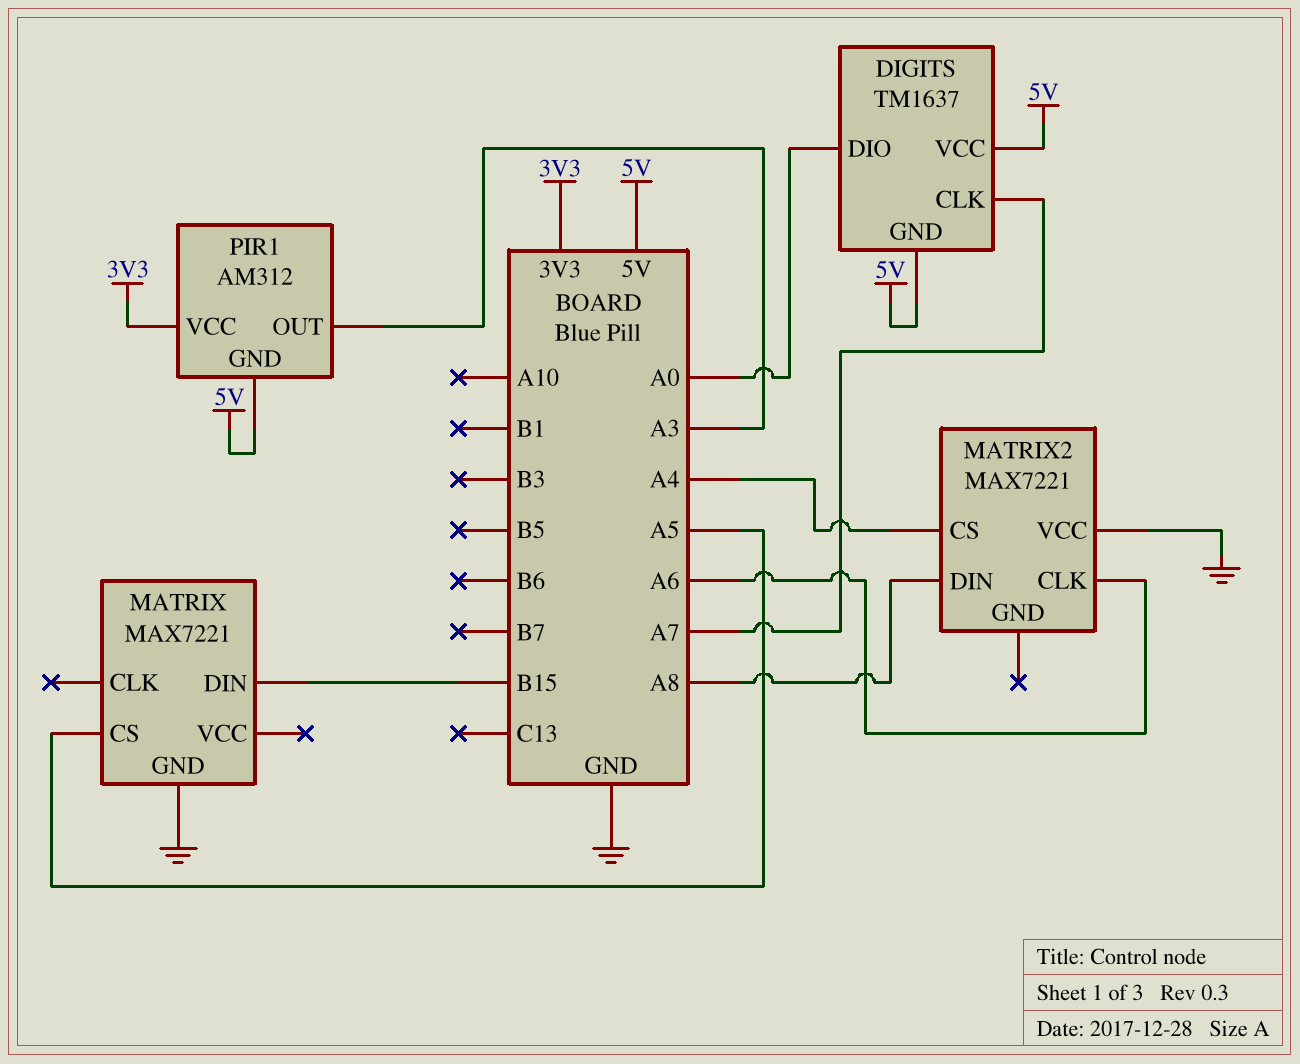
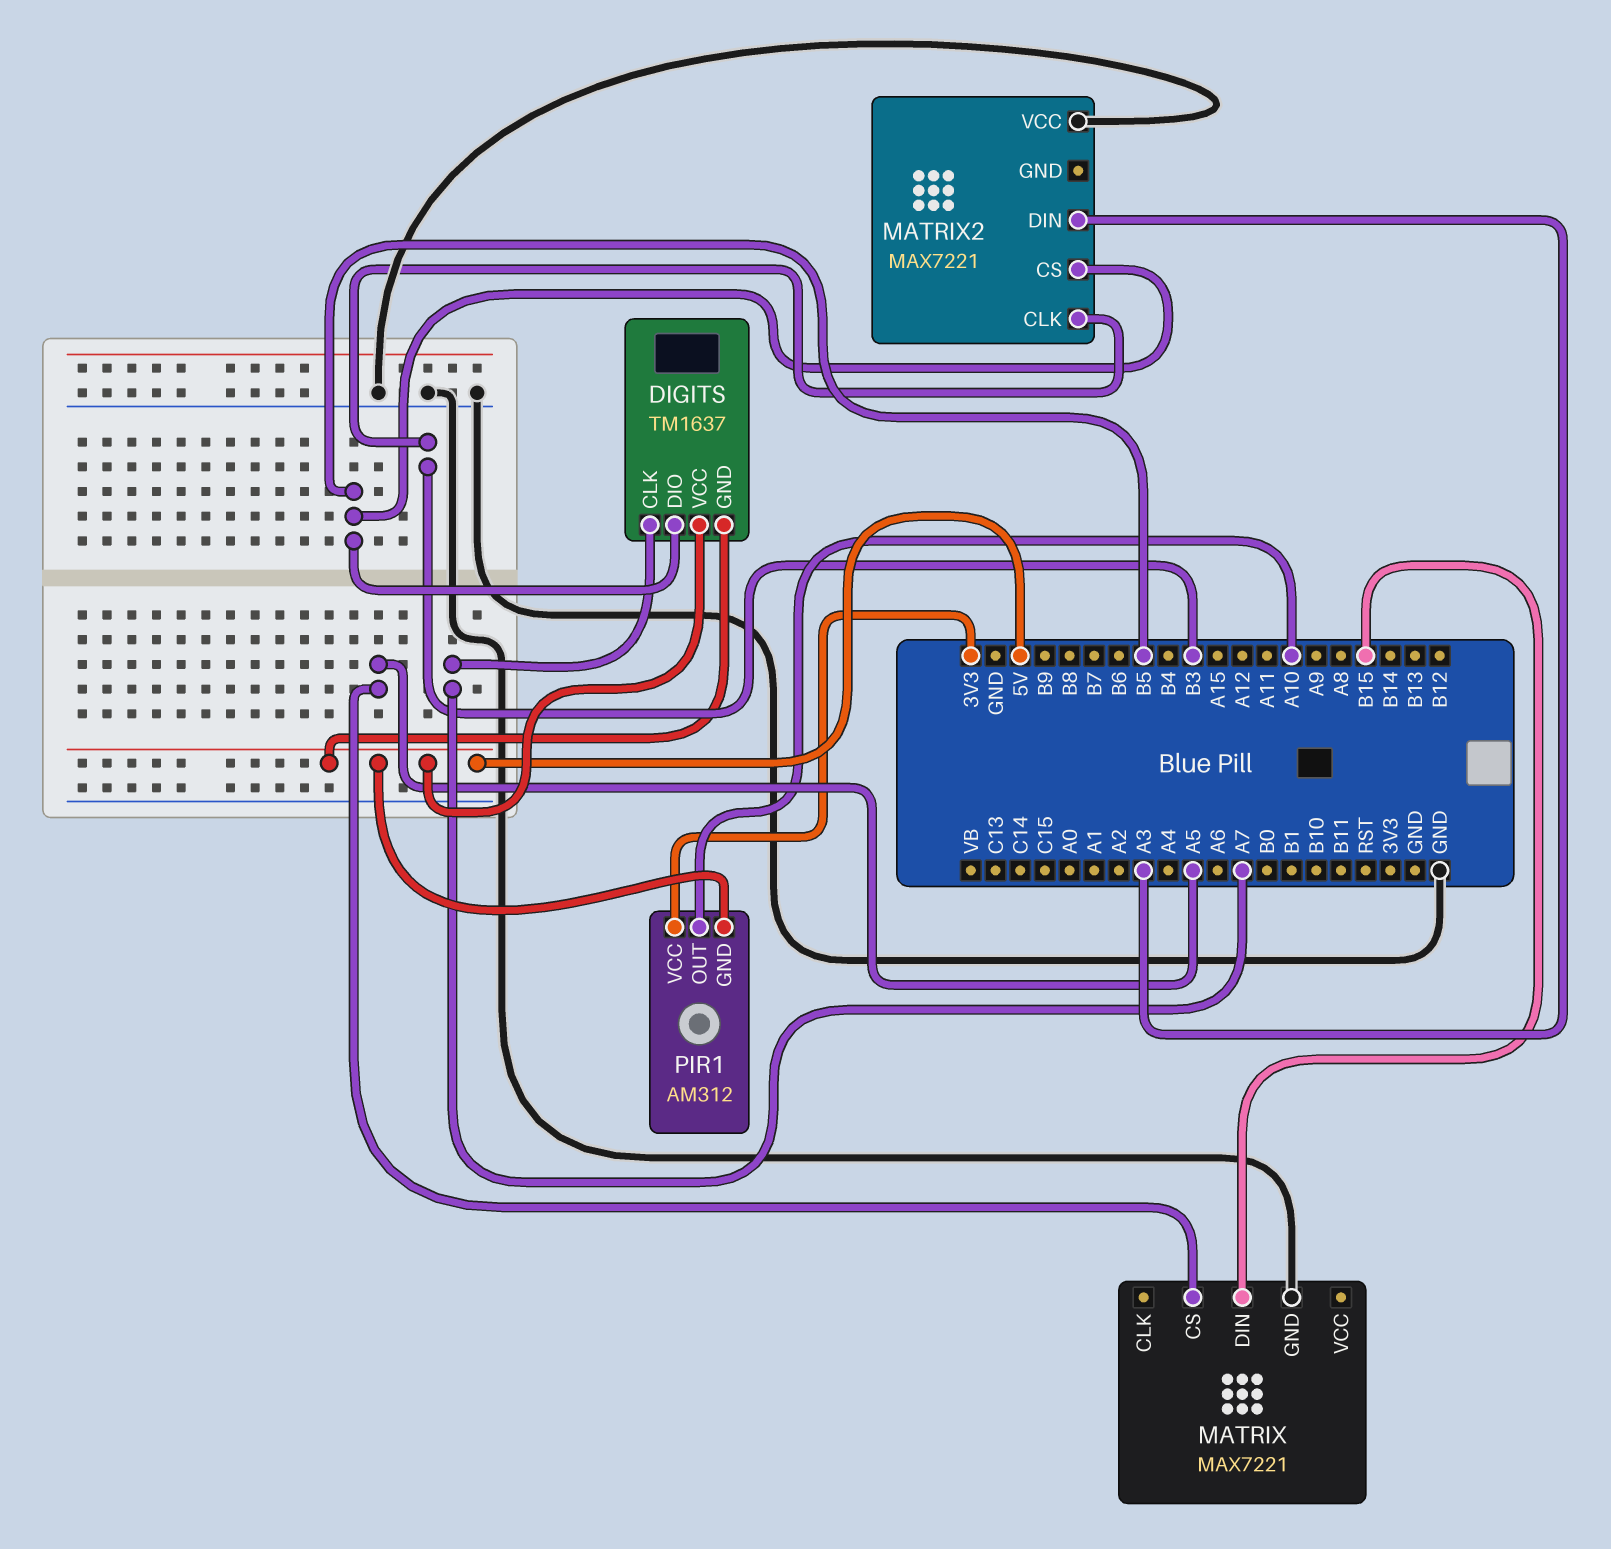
DIGITS pin DIO: A0 -> B5
MATRIX2 pin CLK: A6 -> B3
MATRIX2 pin CS: A4 -> B5
MATRIX2 pin DIN: A8 -> A3
PIR1 pin OUT: A3 -> A10

